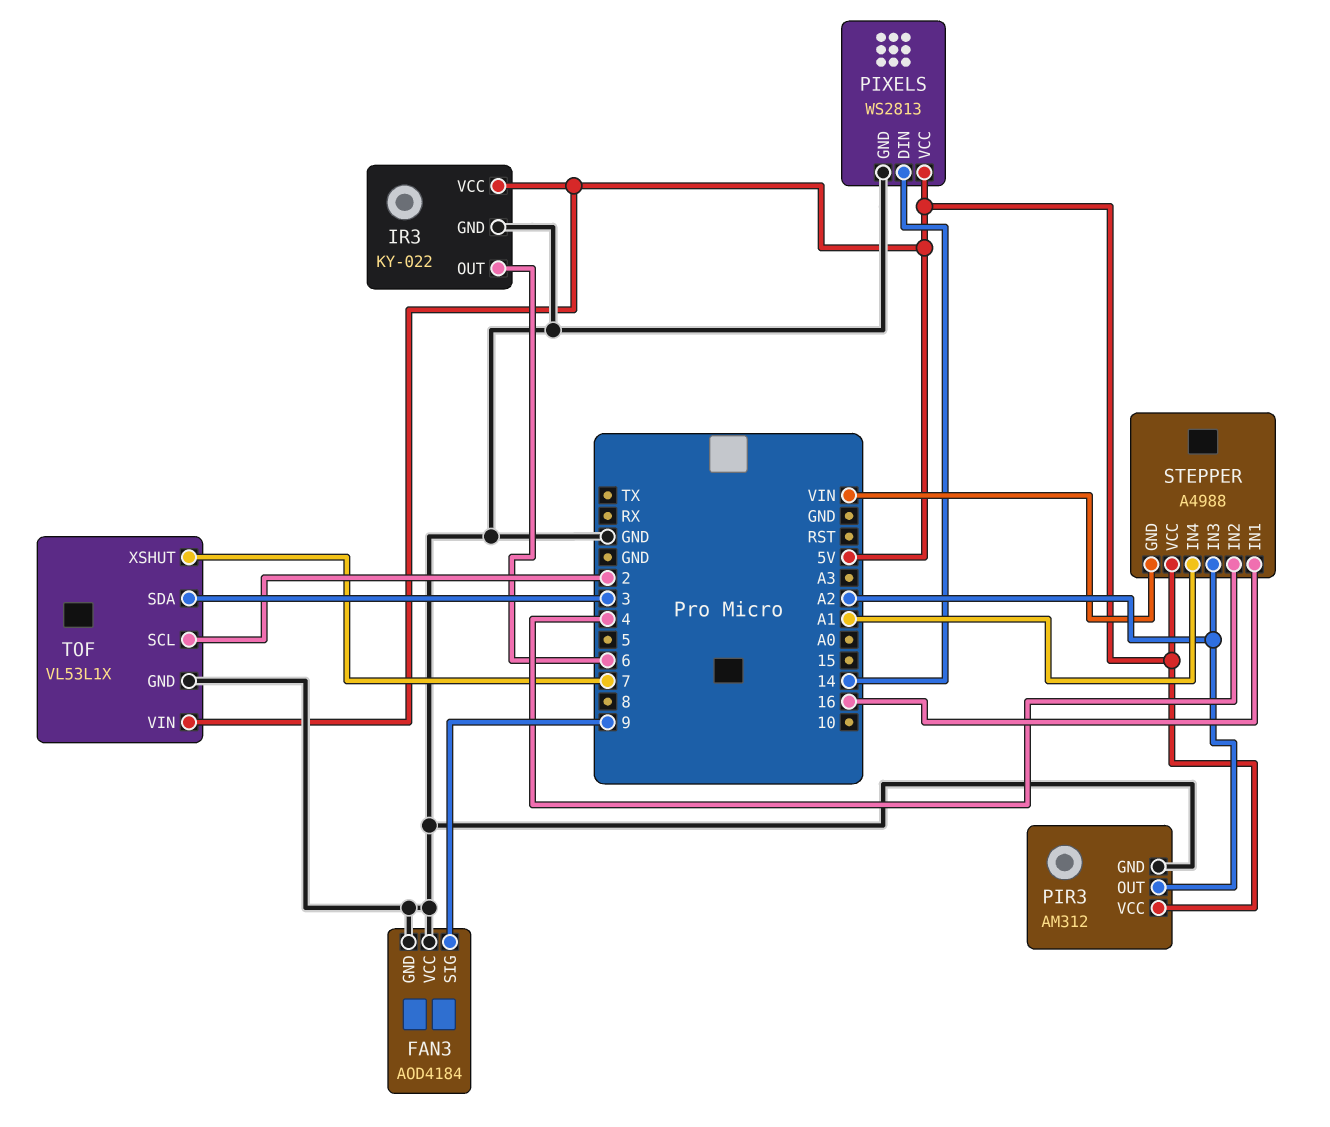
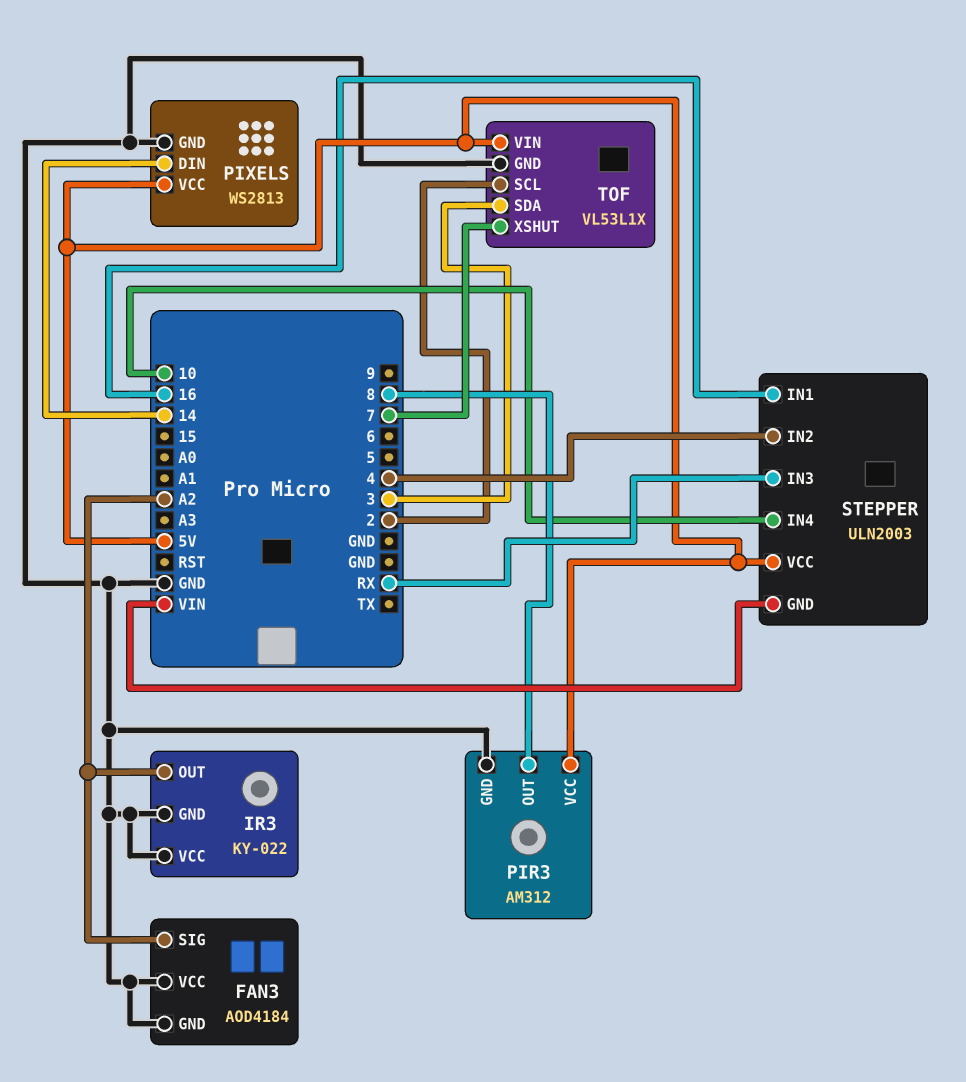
FAN3 pin SIG: 9 -> A2
IR3 pin OUT: 6 -> A2
IR3 pin VCC: 5V -> GND
PIR3 pin OUT: A2 -> 8
STEPPER: A4988 -> ULN2003
STEPPER pin IN3: A2 -> RX
STEPPER pin IN4: A1 -> 10

